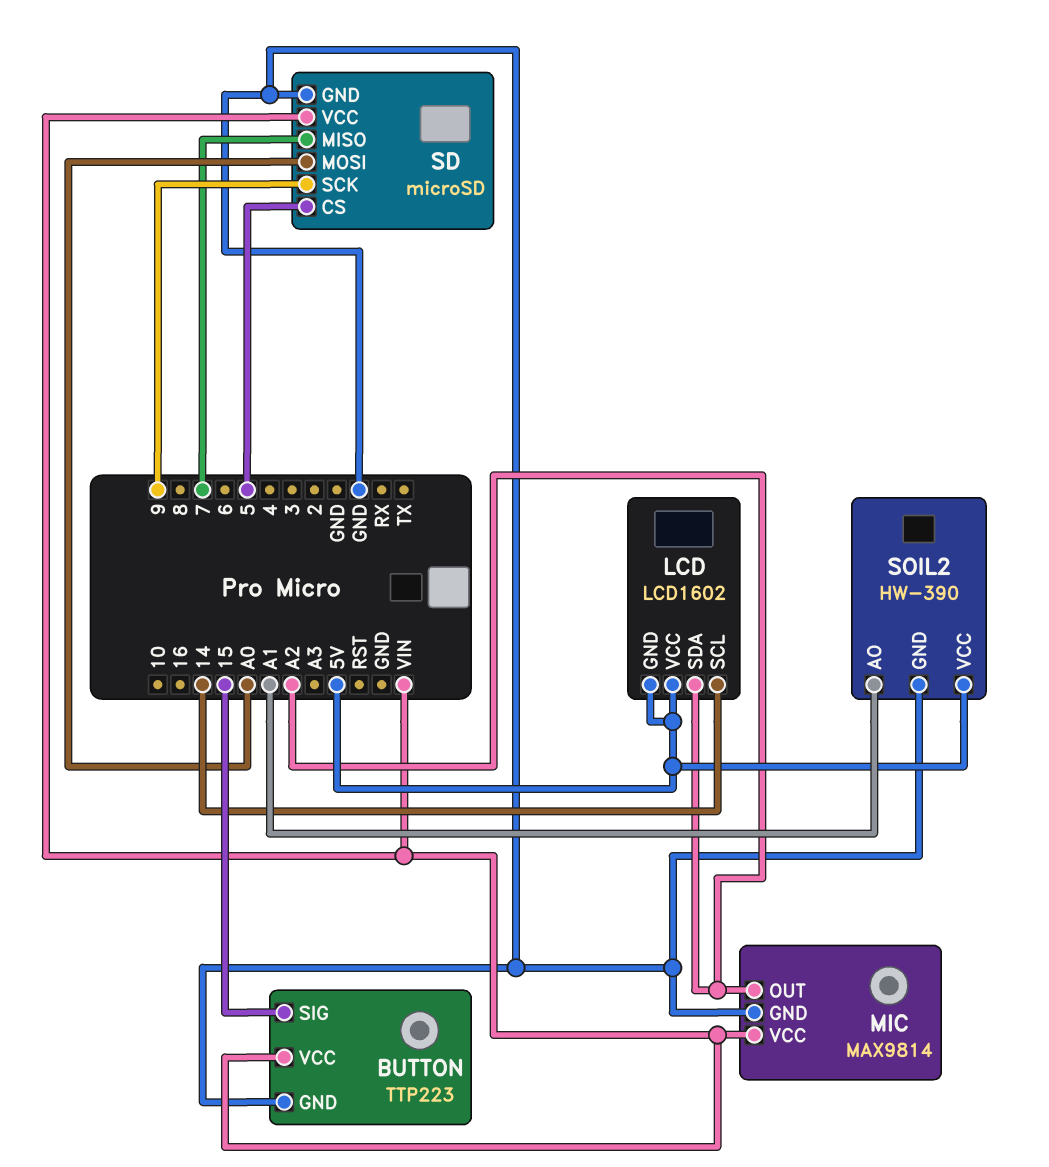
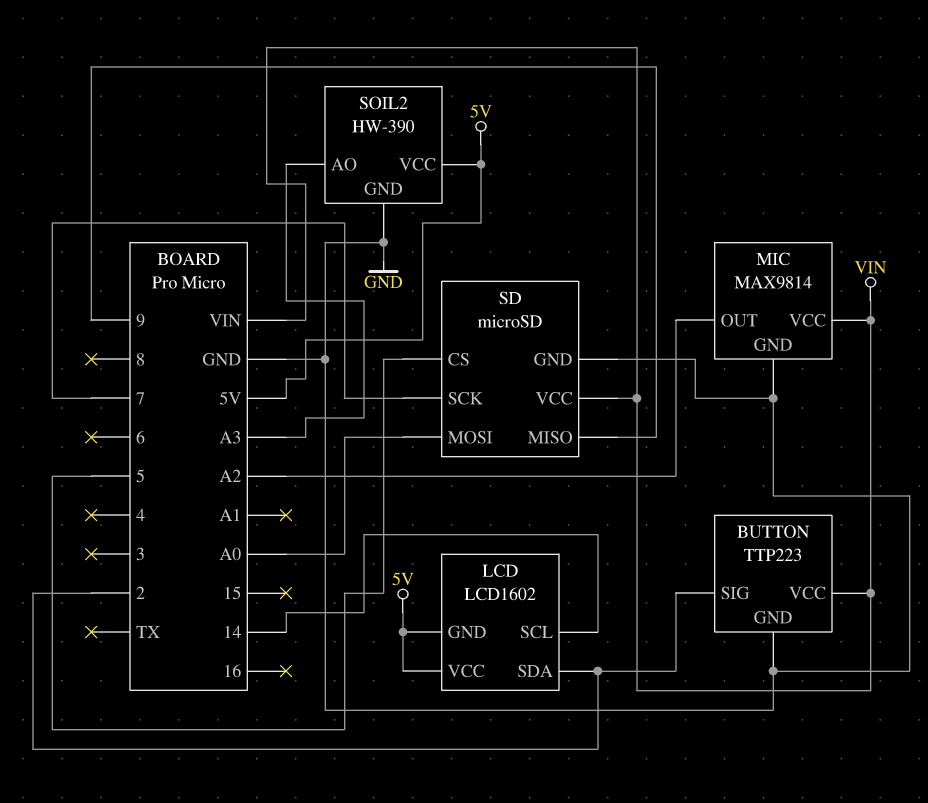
BUTTON pin SIG: 15 -> 2
LCD pin SDA: A2 -> 2
SD pin MISO: 7 -> 9
SD pin SCK: 9 -> 7
SOIL2 pin AO: A1 -> A3

